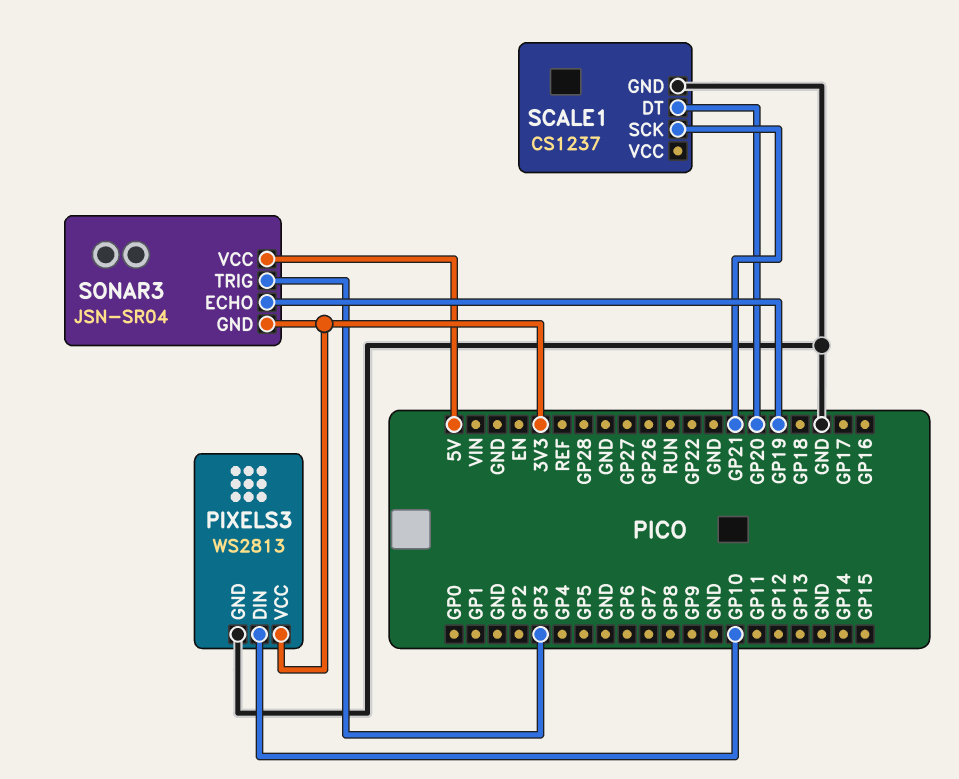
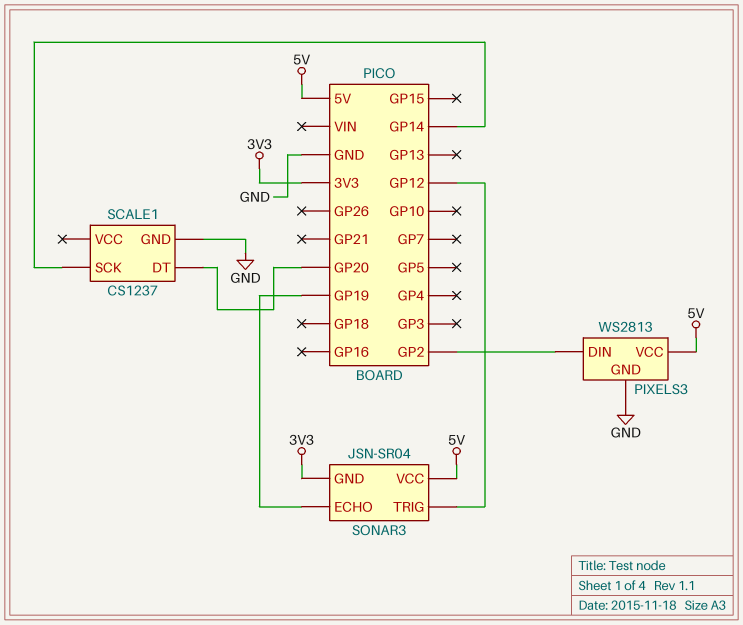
PIXELS3 pin DIN: GP10 -> GP2
PIXELS3 pin VCC: 3V3 -> 5V
SCALE1 pin SCK: GP21 -> GP14
SONAR3 pin TRIG: GP3 -> GP12

